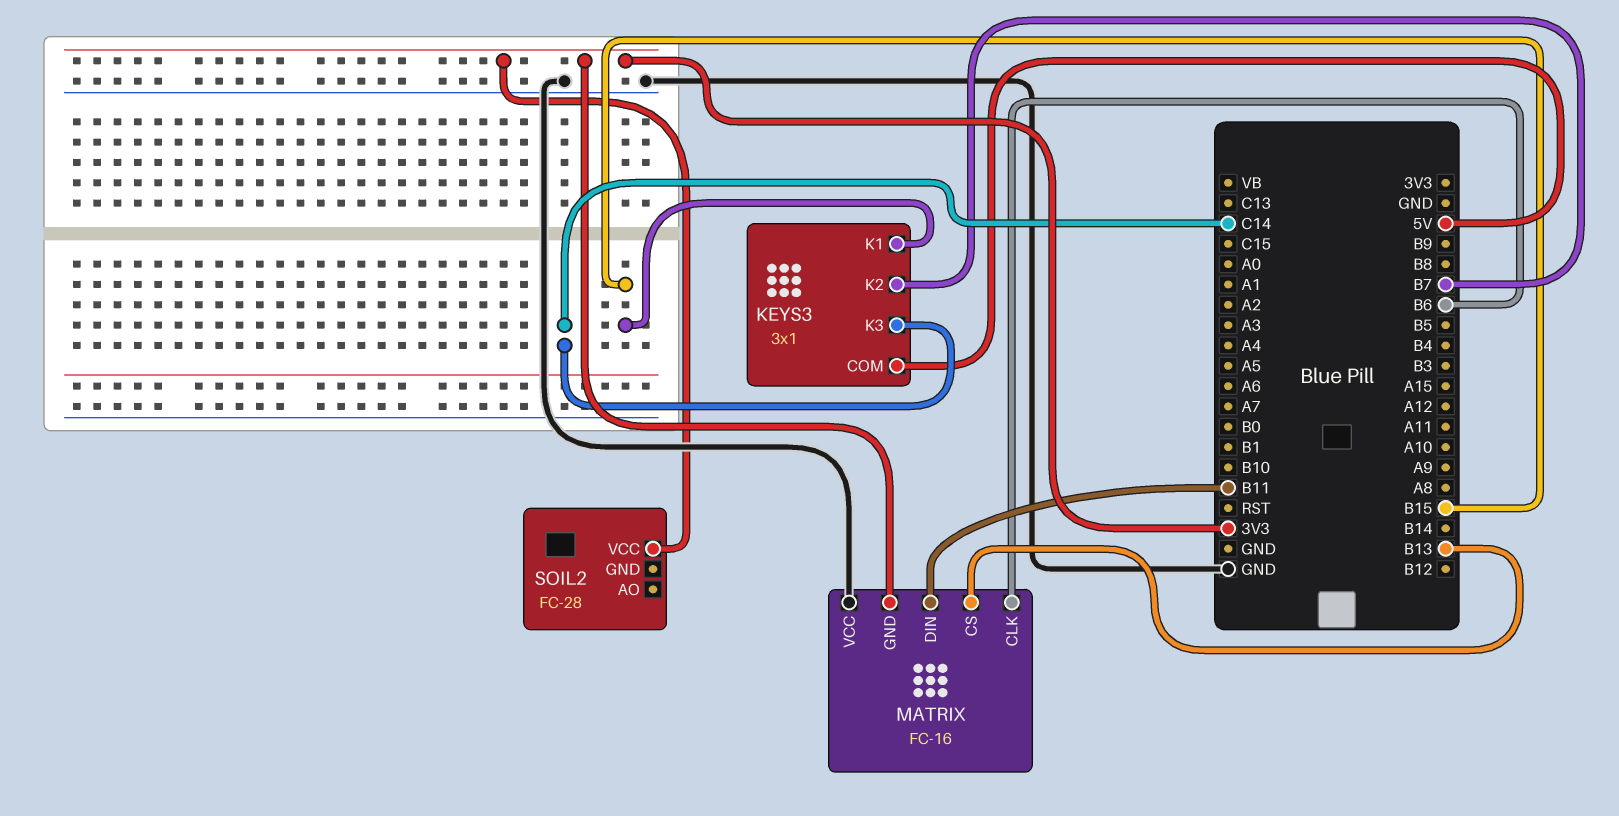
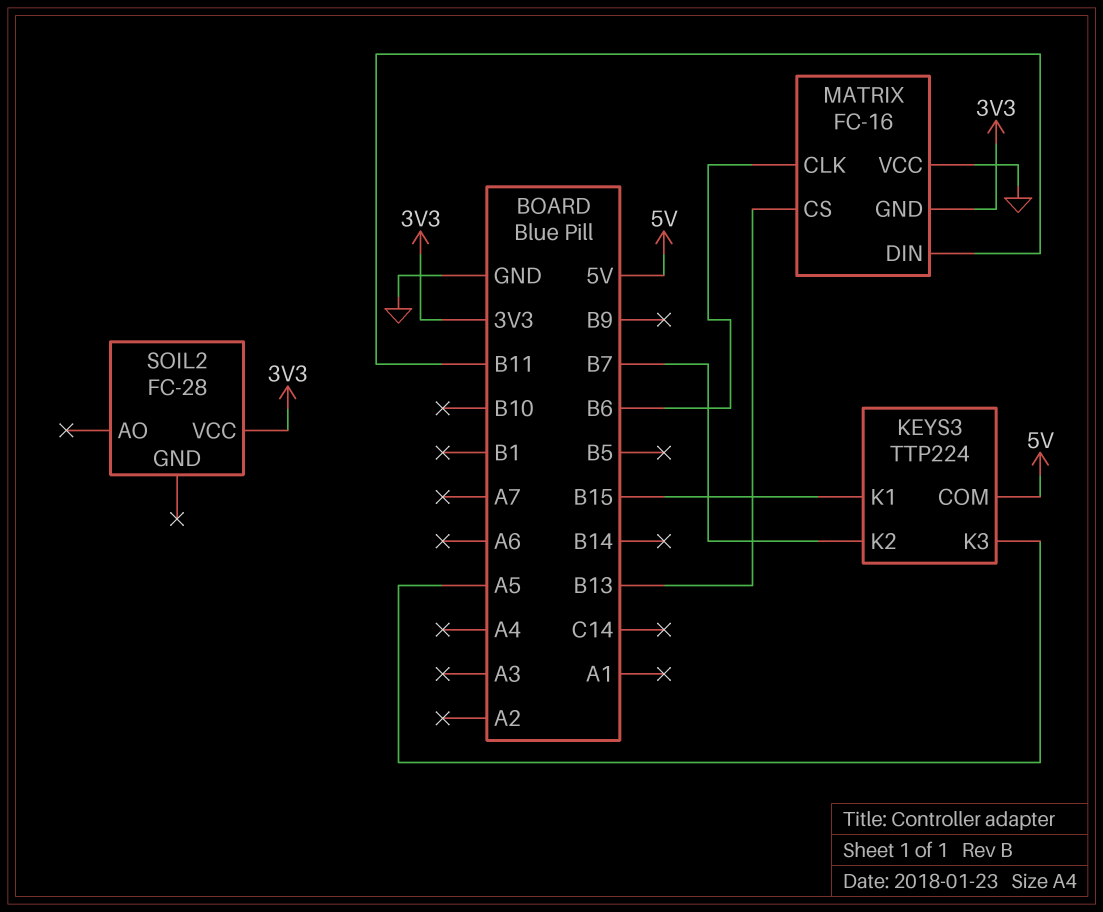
KEYS3: 3x1 -> TTP224
KEYS3 pin K3: C14 -> A5

